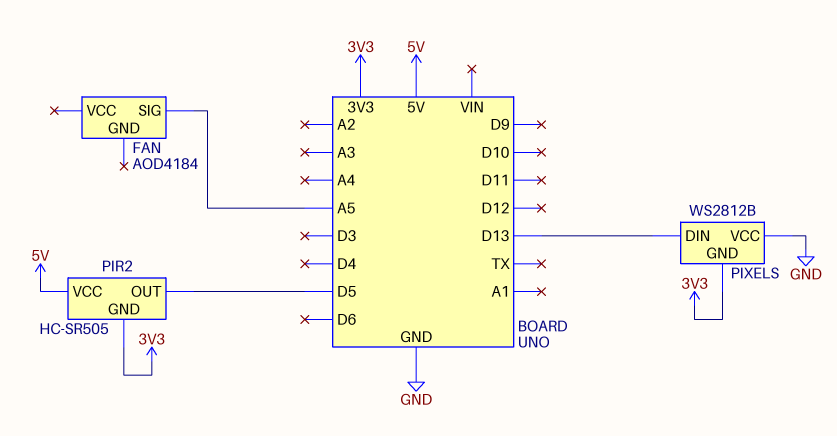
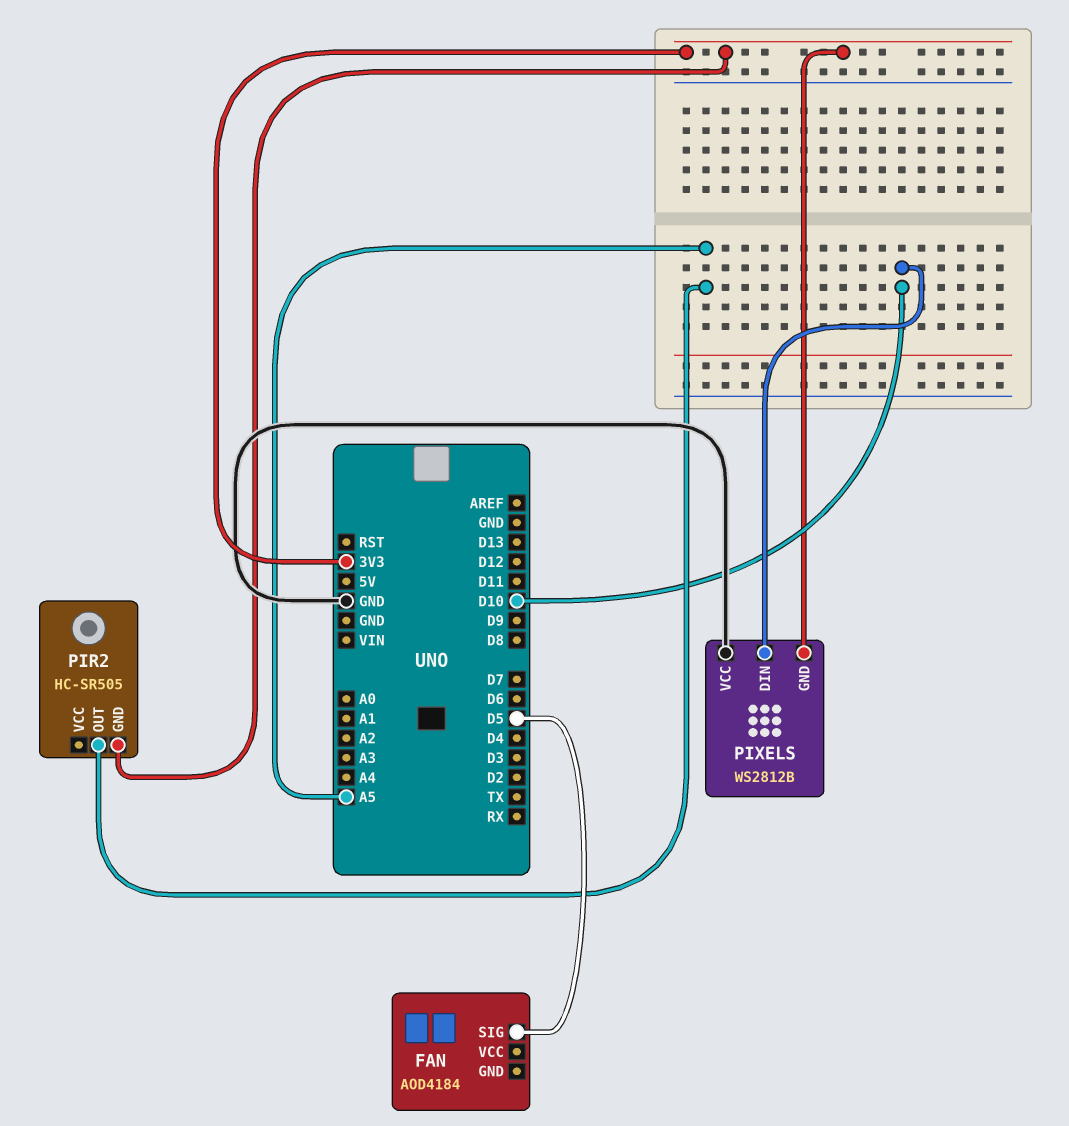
FAN pin SIG: A5 -> D5
PIR2 pin OUT: D5 -> A5
PIR2 pin VCC: 5V -> none
PIXELS pin DIN: D13 -> D10

